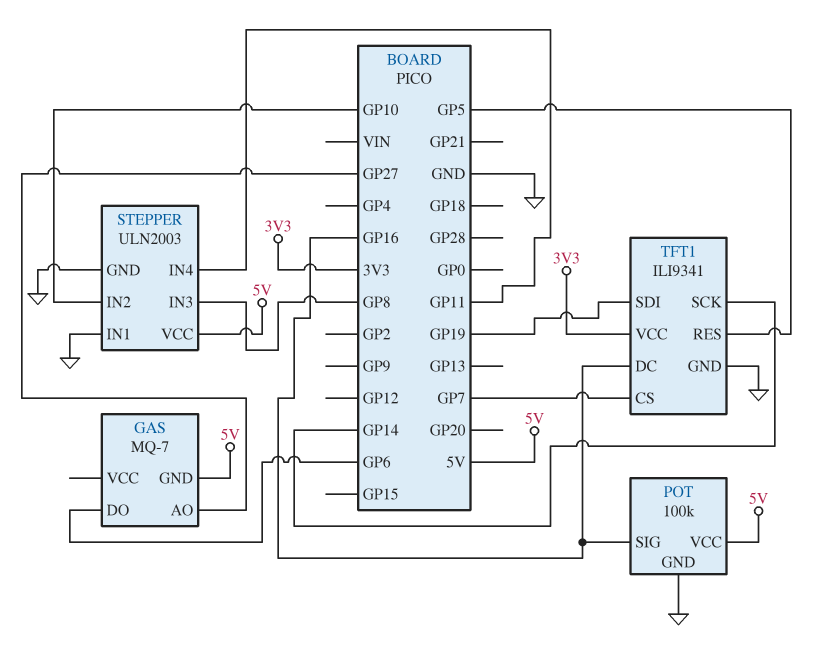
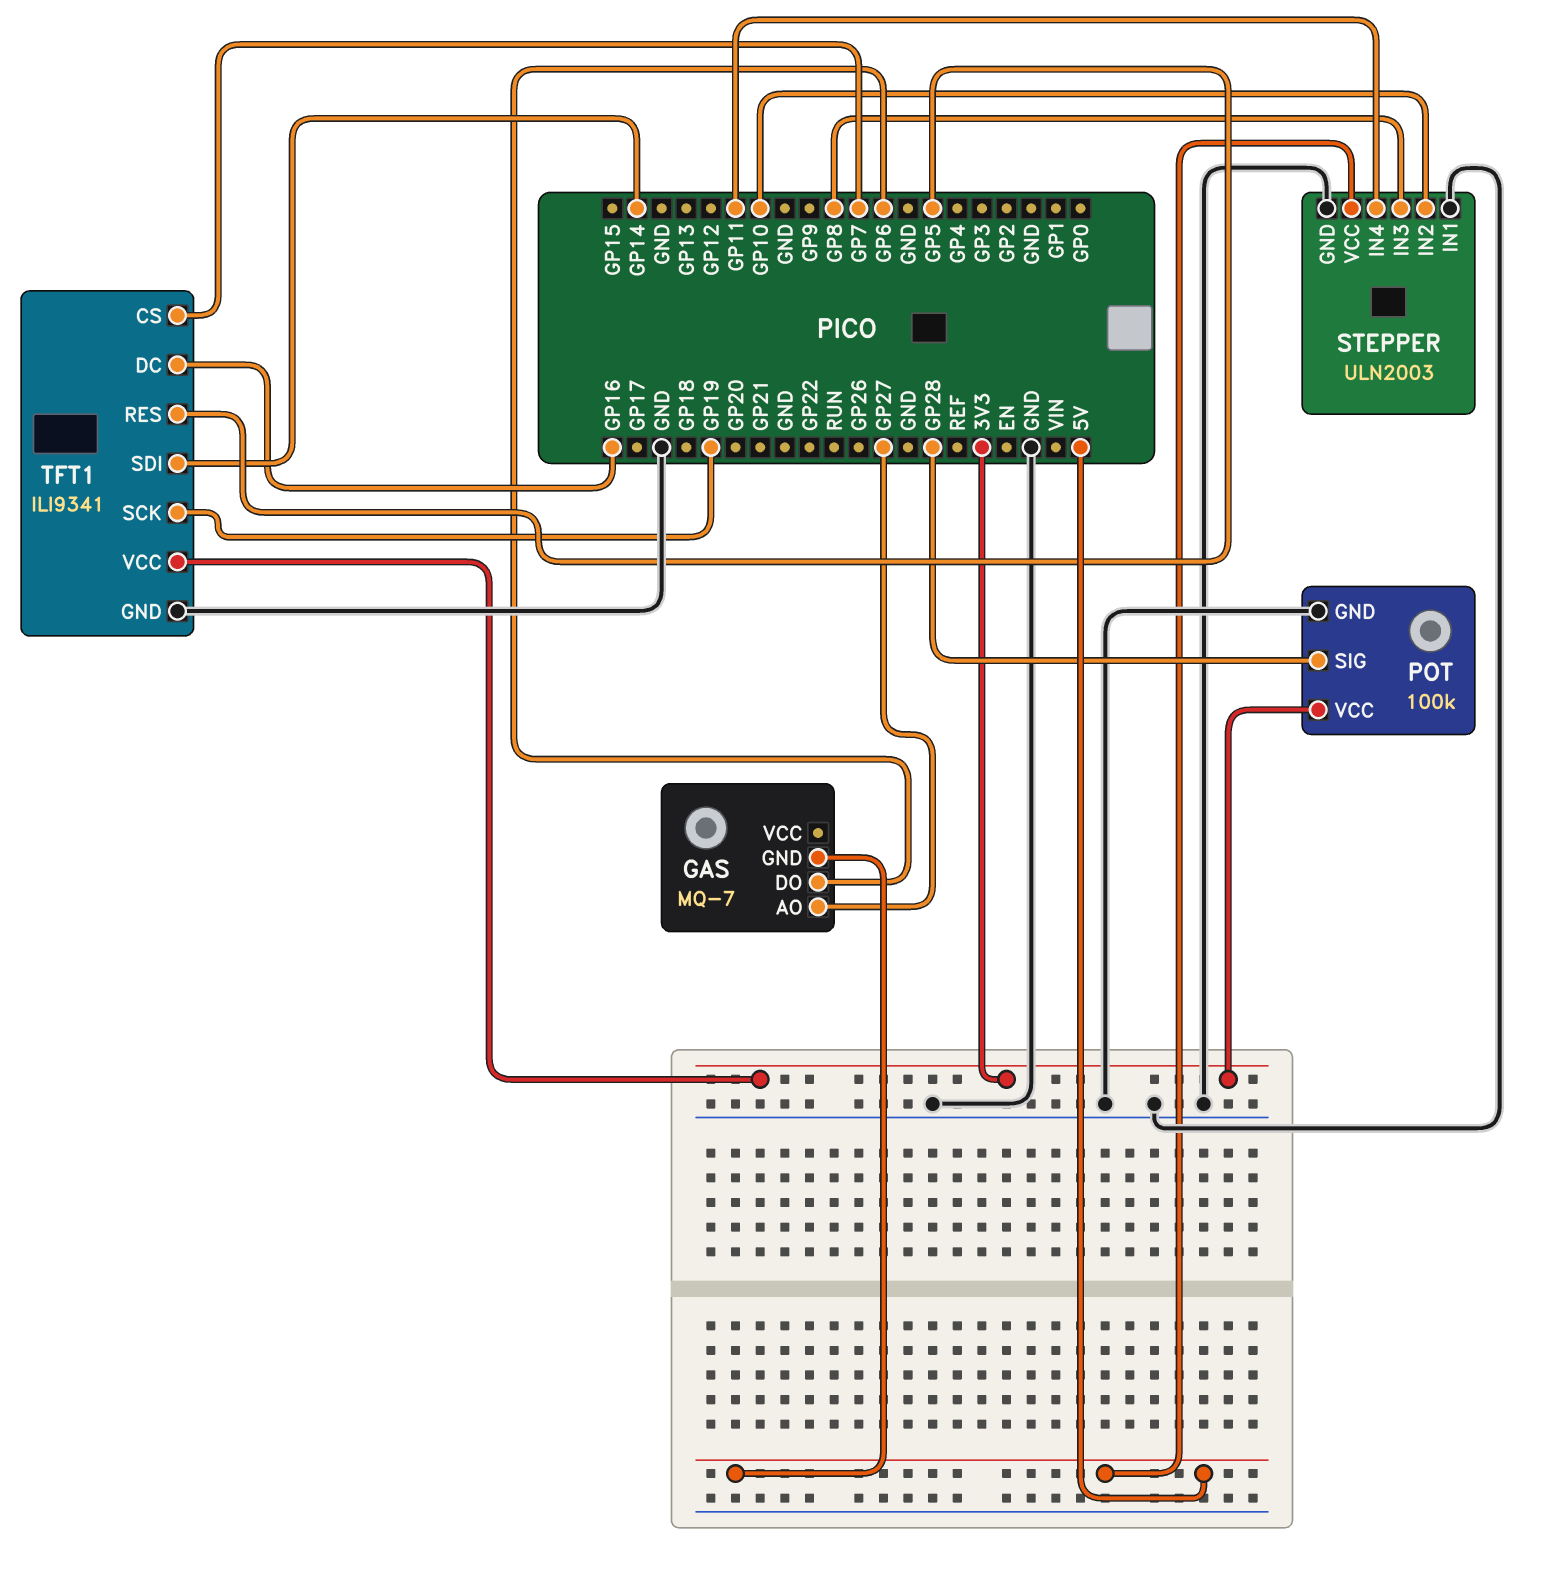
POT pin SIG: GP16 -> GP28
POT pin VCC: 5V -> 3V3
TFT1 pin SCK: GP14 -> GP19
TFT1 pin SDI: GP19 -> GP14

